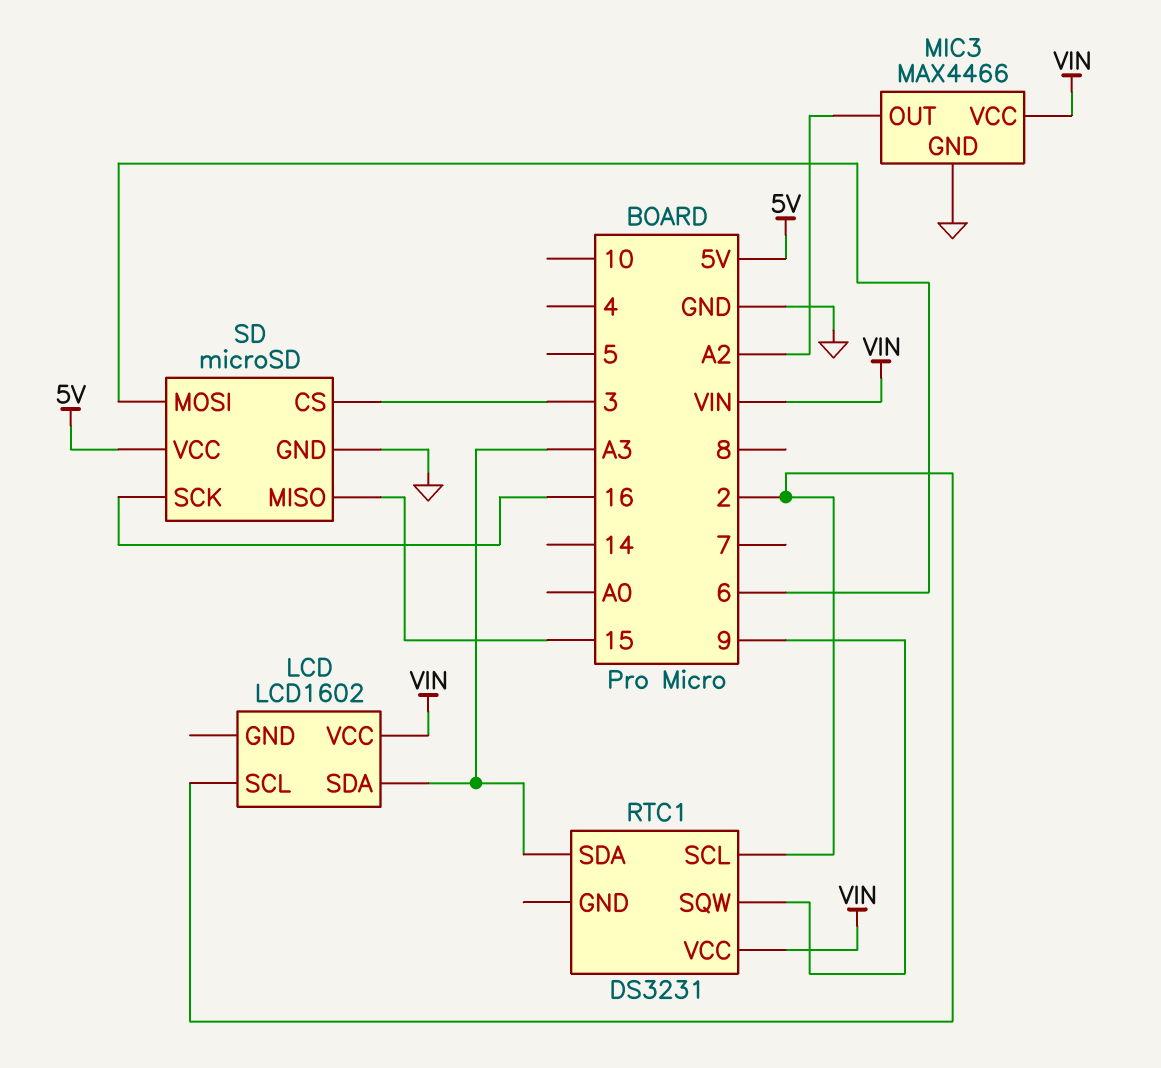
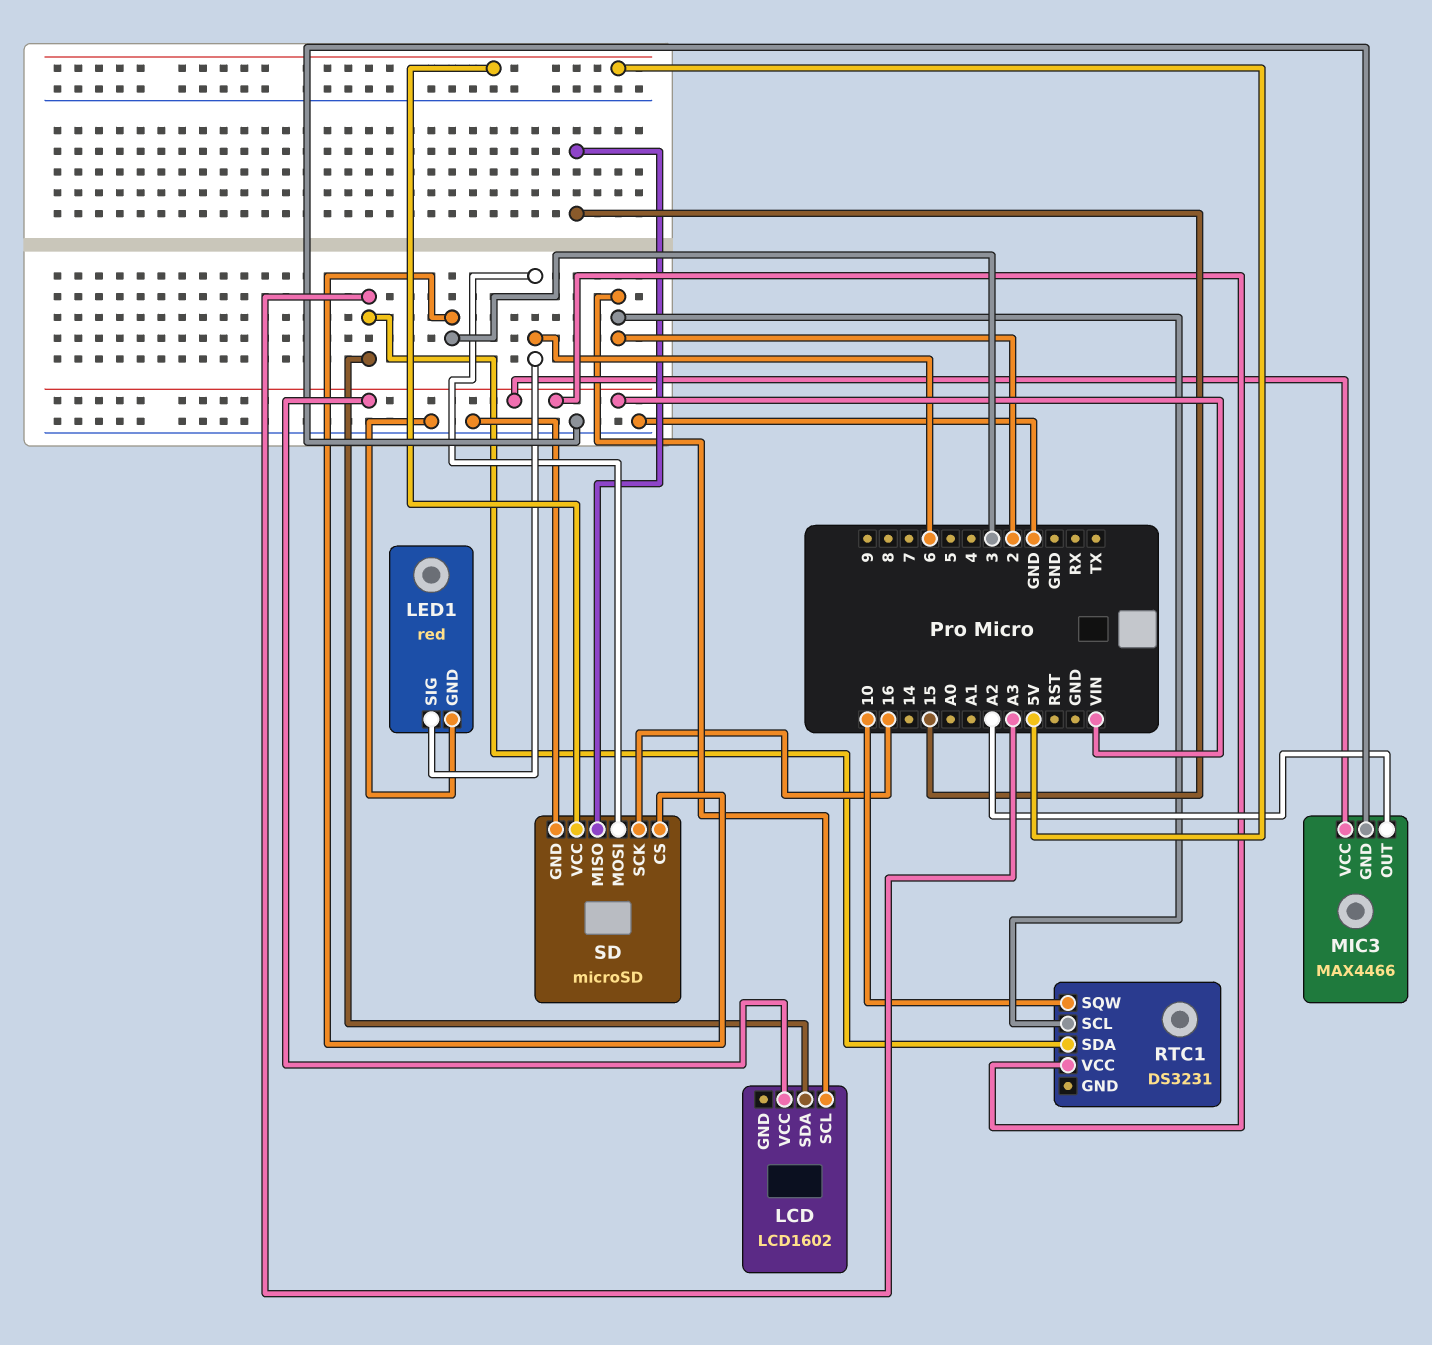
LED1: none -> red
LED1 pin GND: none -> GND
LED1 pin SIG: none -> 6
RTC1 pin SQW: 9 -> 10

